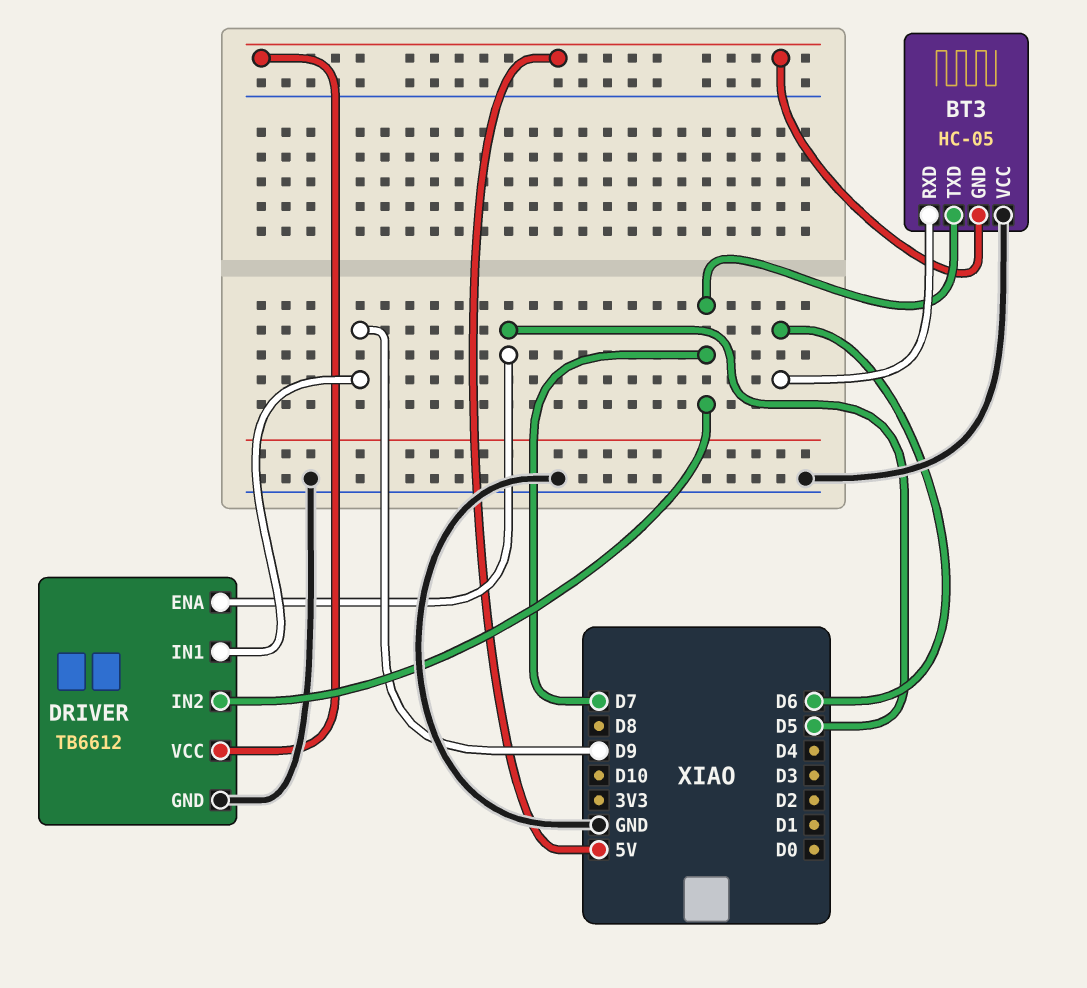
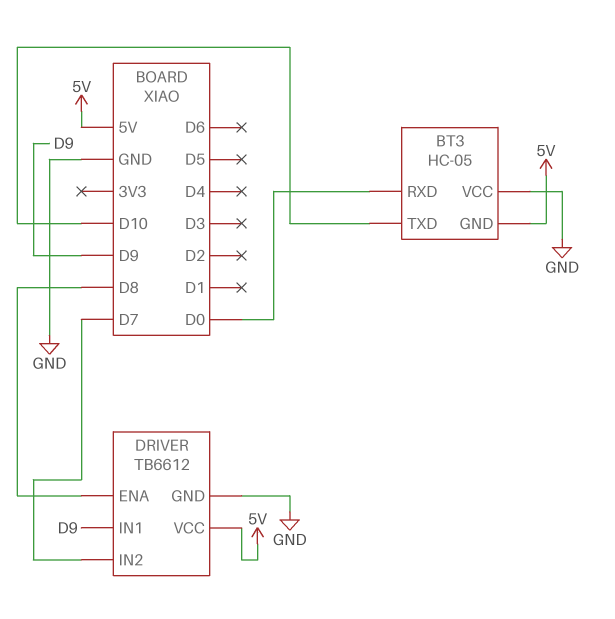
BT3 pin RXD: D6 -> D0
BT3 pin TXD: D7 -> D10
DRIVER pin ENA: D5 -> D8

